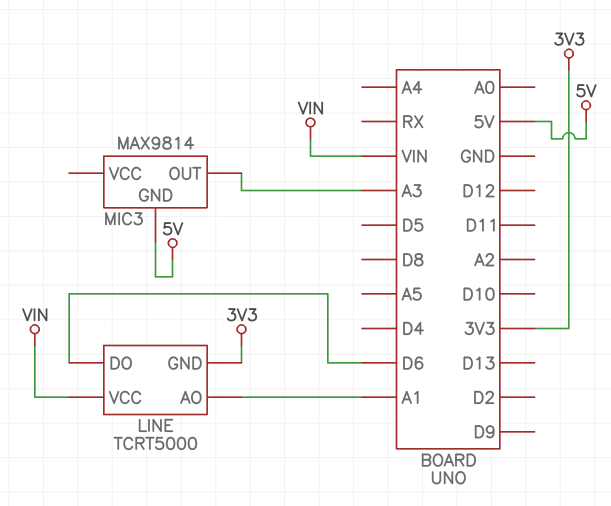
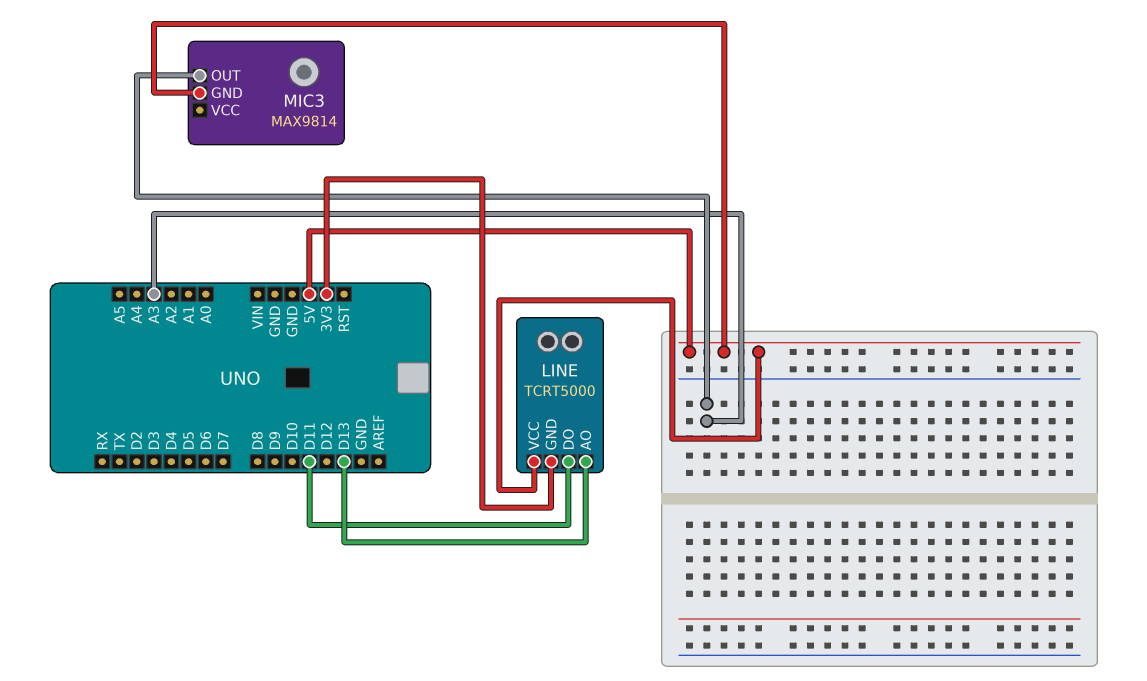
LINE pin AO: A1 -> D13
LINE pin DO: D6 -> D11
LINE pin VCC: VIN -> 5V

